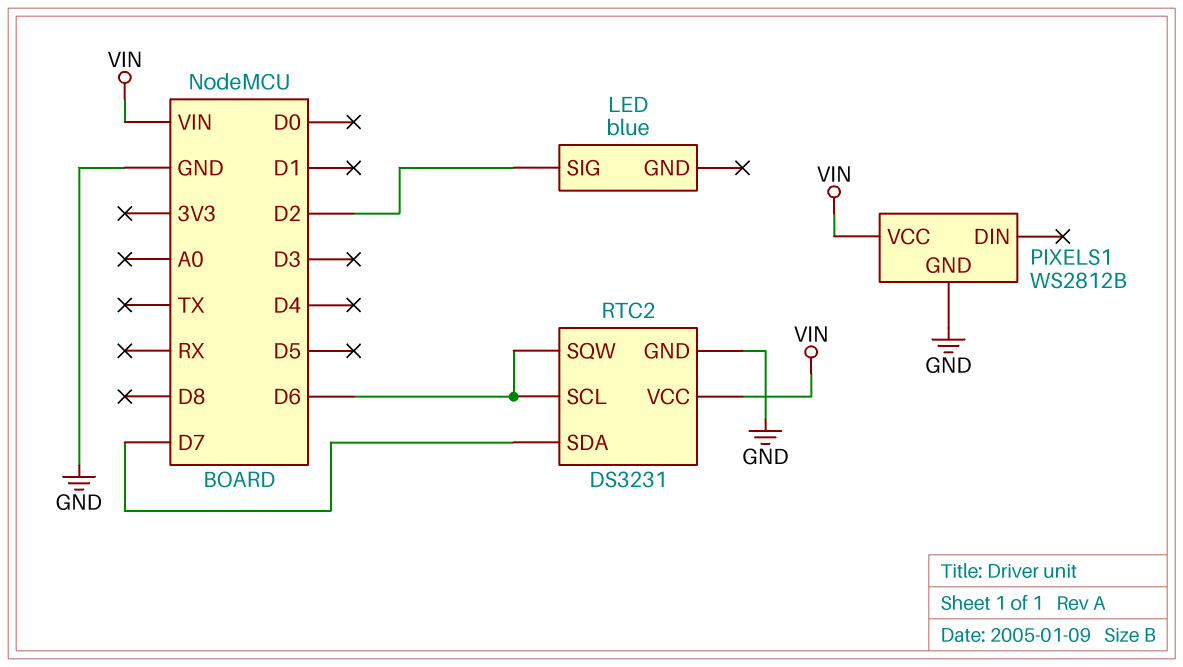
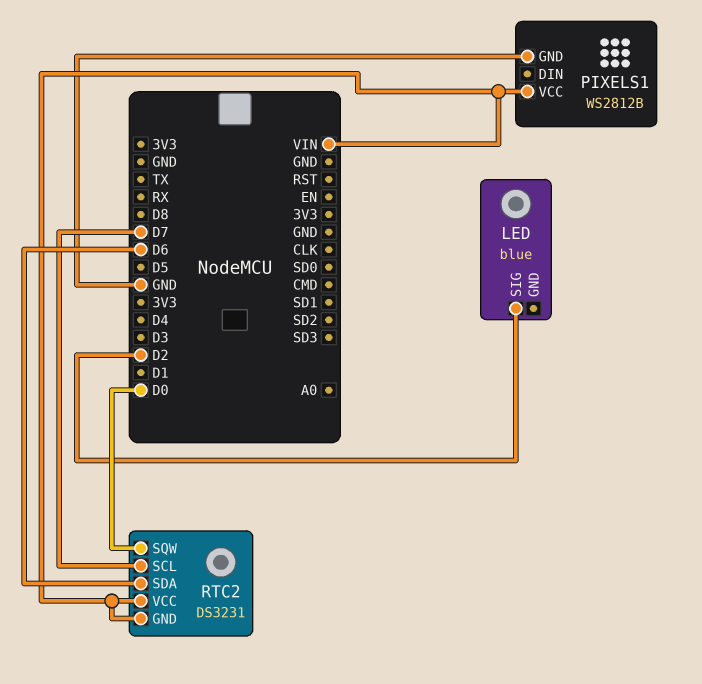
RTC2 pin GND: GND -> VIN
RTC2 pin SCL: D6 -> D7
RTC2 pin SDA: D7 -> D6
RTC2 pin SQW: D6 -> D0

